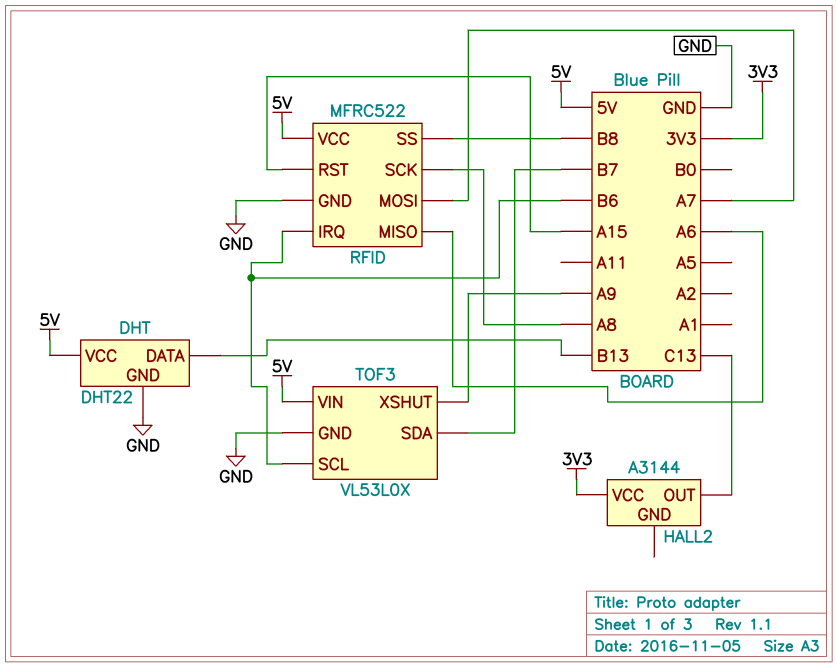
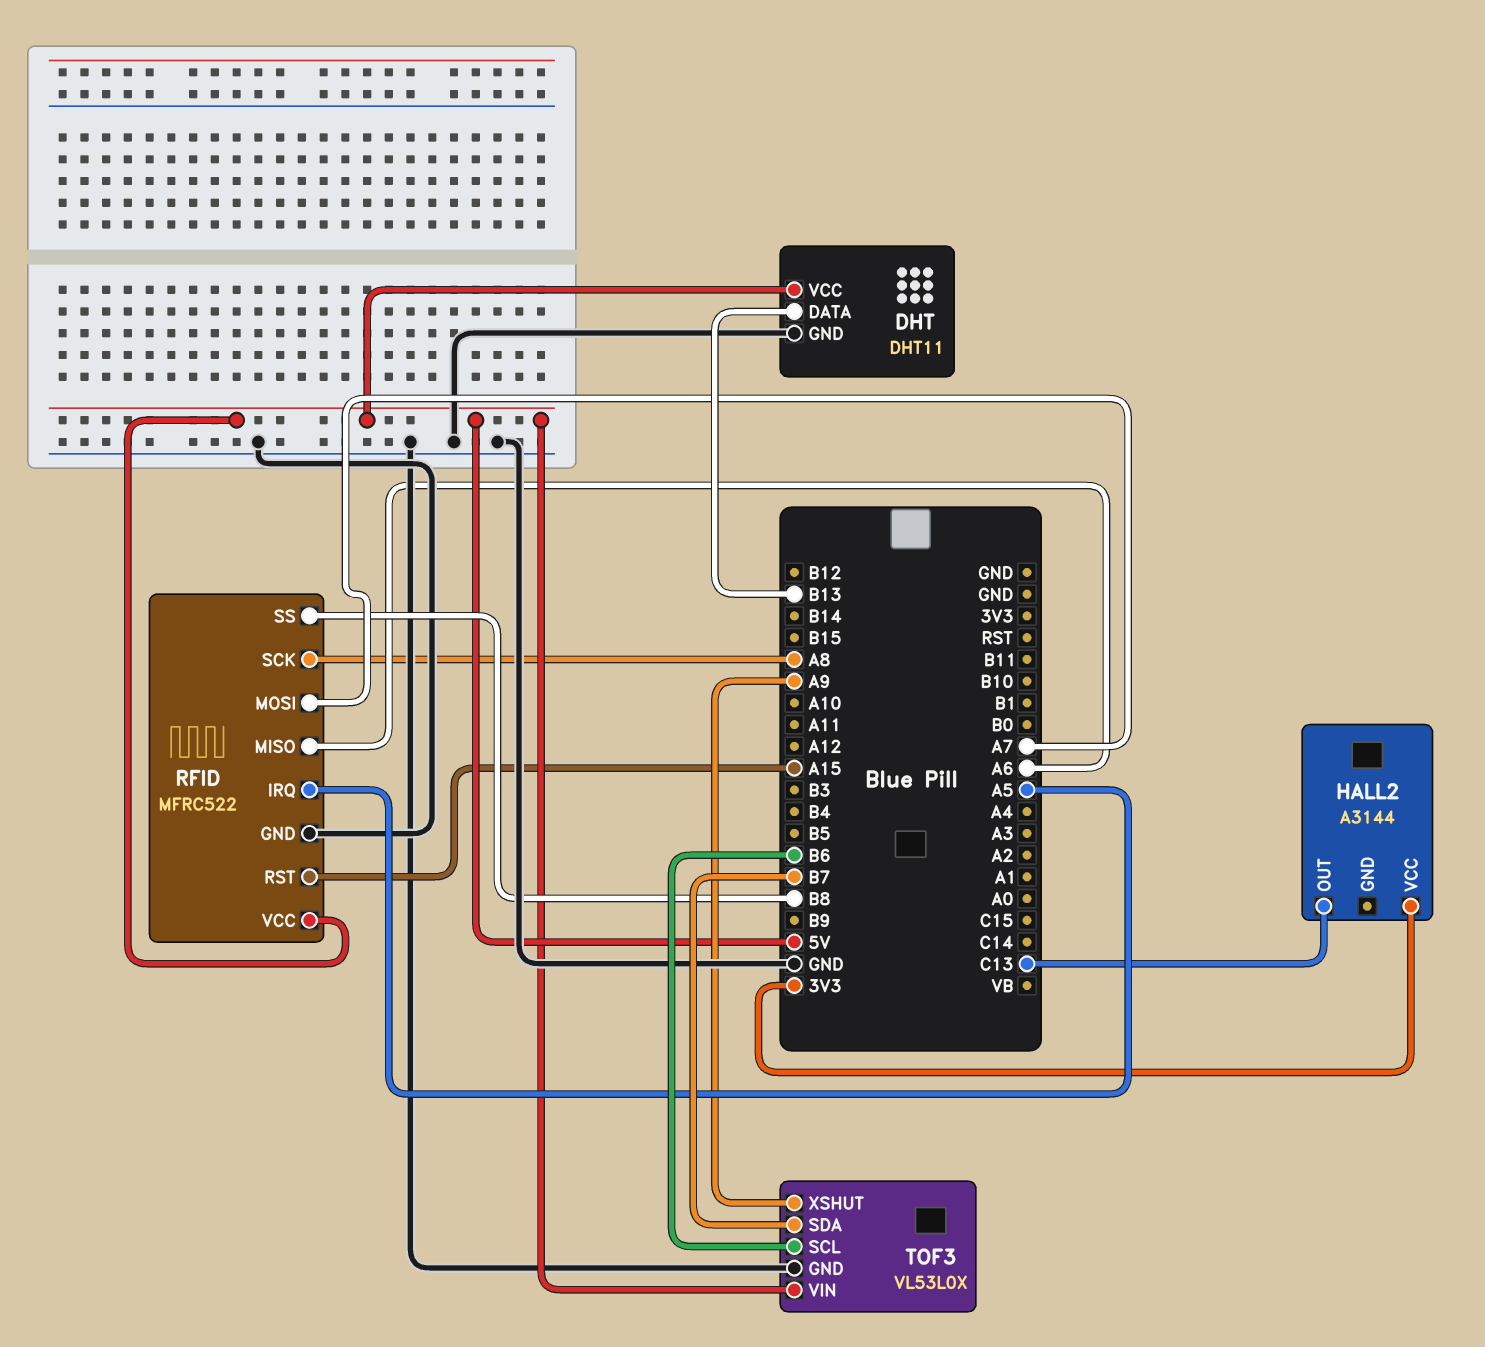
DHT: DHT22 -> DHT11
RFID pin IRQ: B6 -> A5

